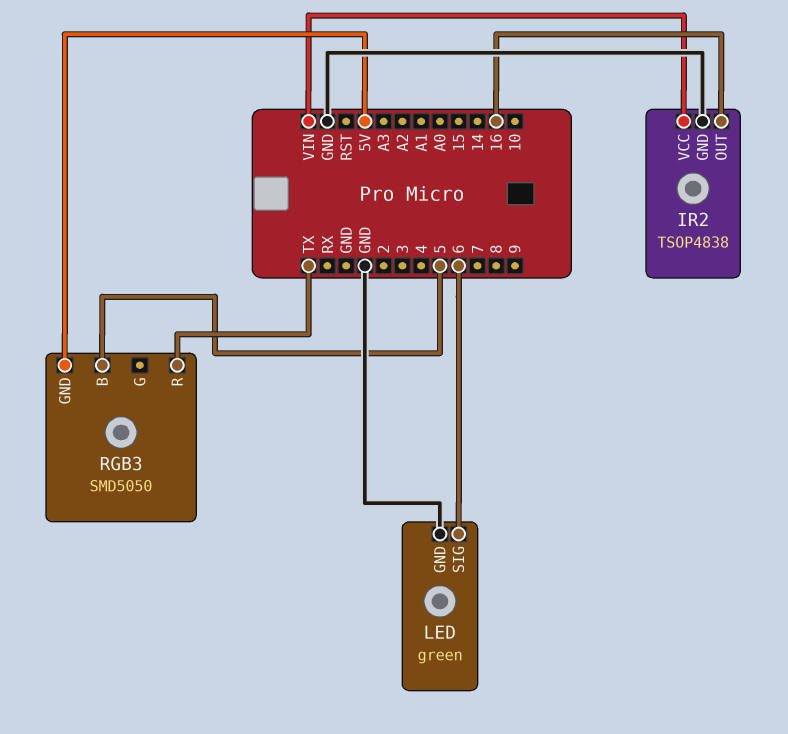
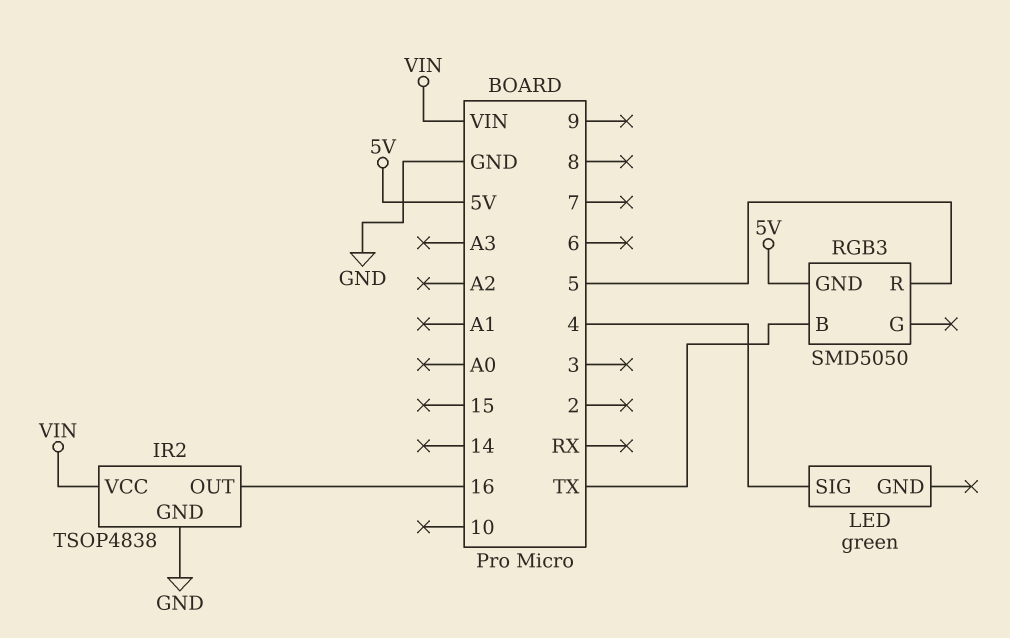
LED pin GND: GND -> none
LED pin SIG: 6 -> 4
RGB3 pin B: 5 -> TX
RGB3 pin R: TX -> 5

